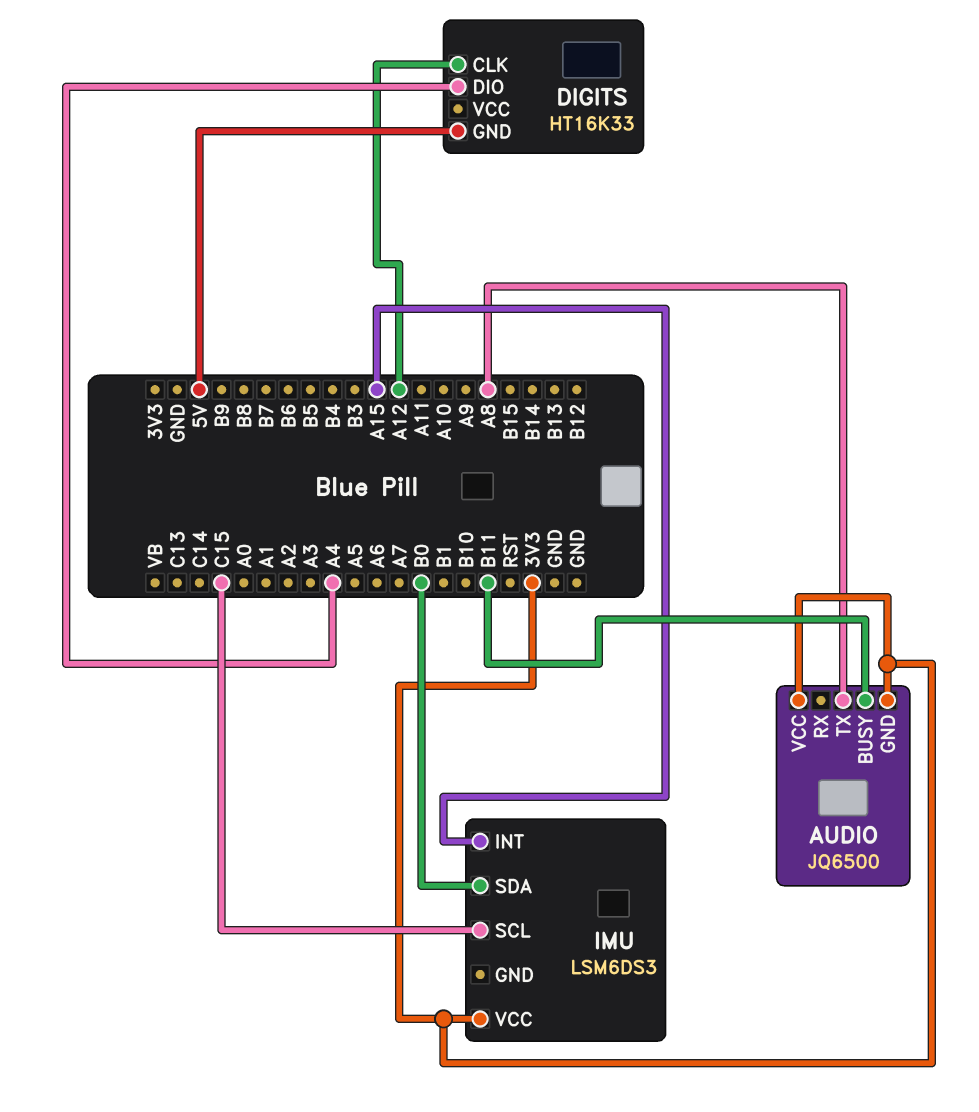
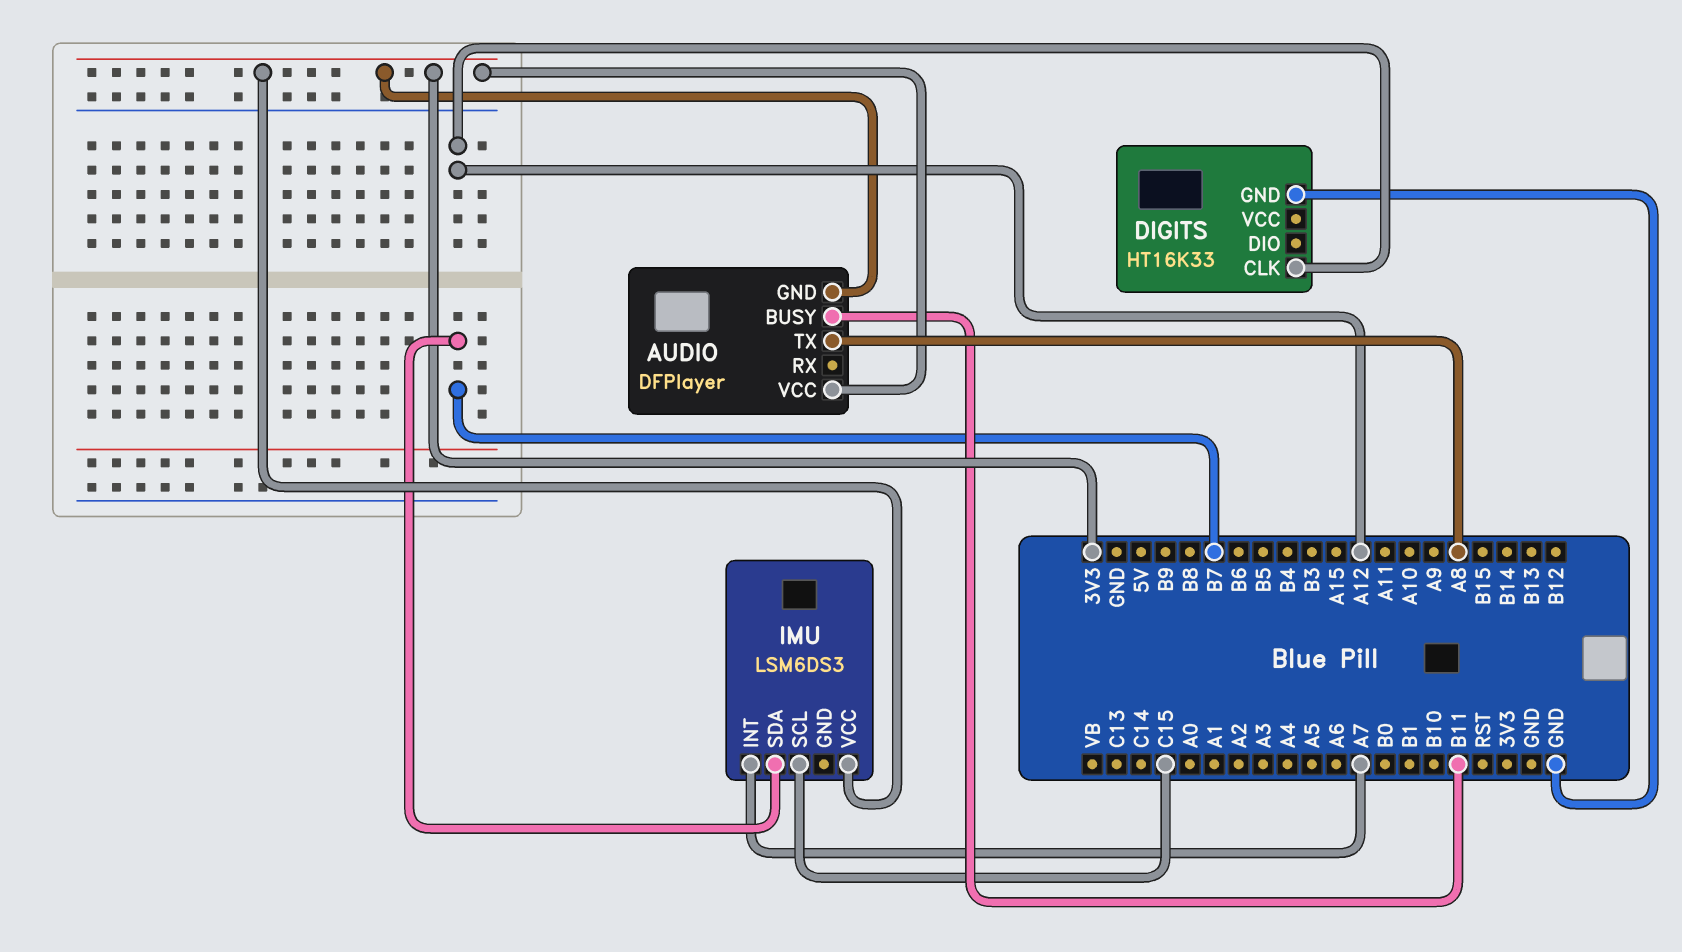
AUDIO: JQ6500 -> DFPlayer
DIGITS pin DIO: A4 -> none
DIGITS pin GND: 5V -> GND
IMU pin INT: A15 -> A7
IMU pin SDA: B0 -> B7

